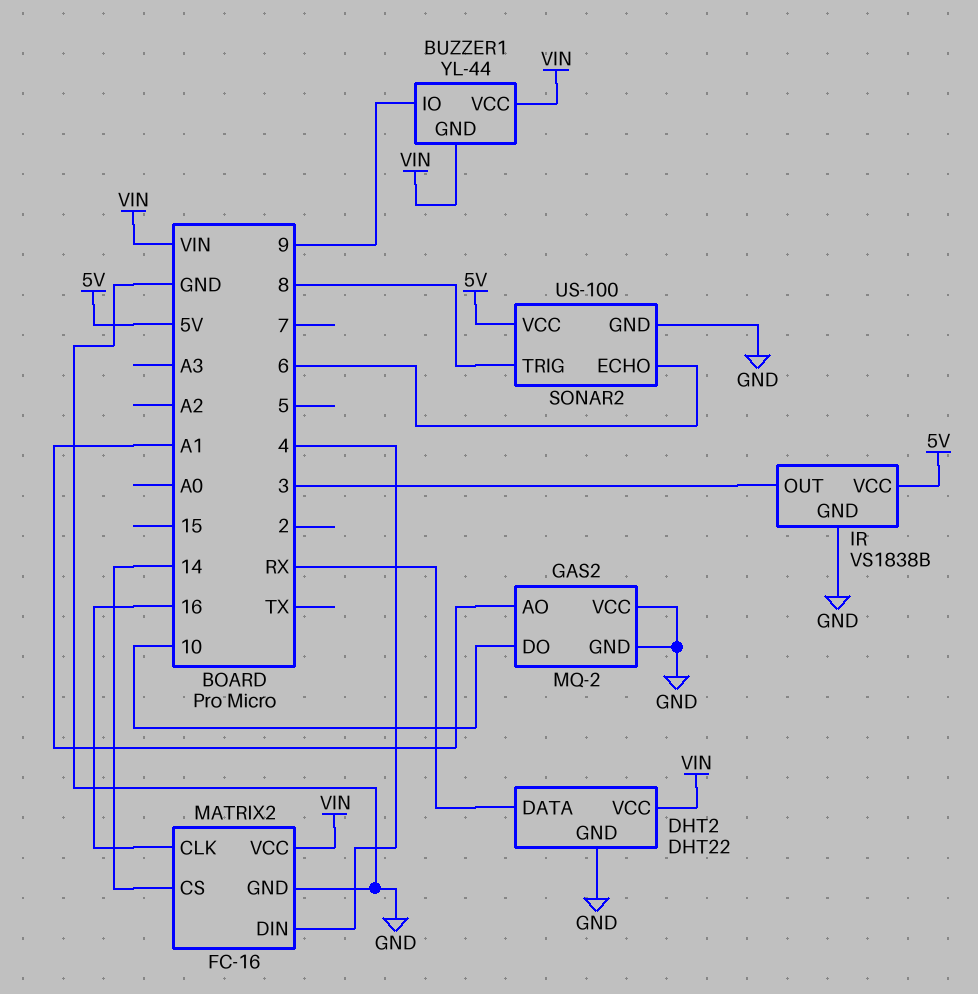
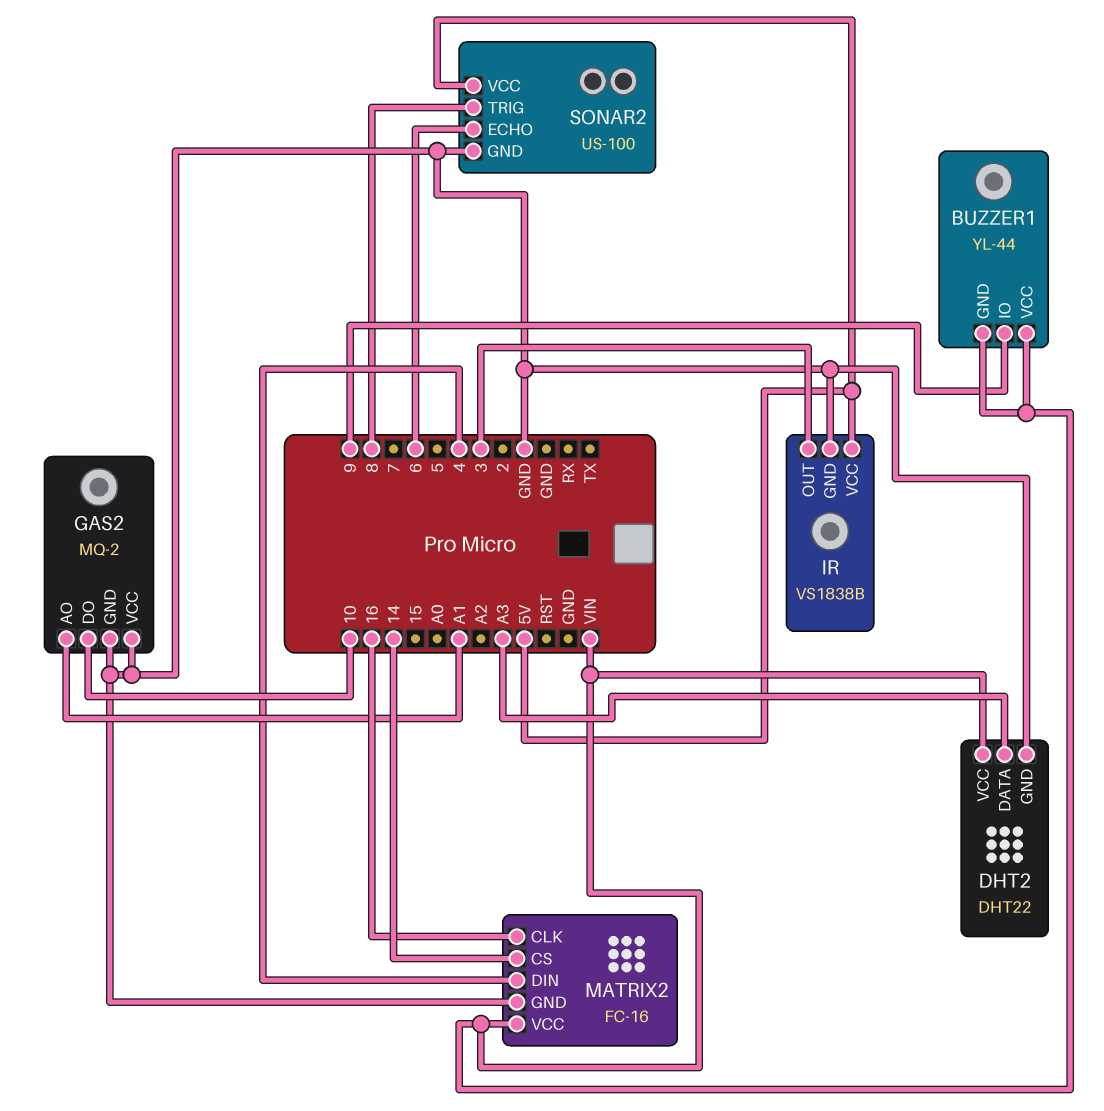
DHT2 pin DATA: RX -> A3

